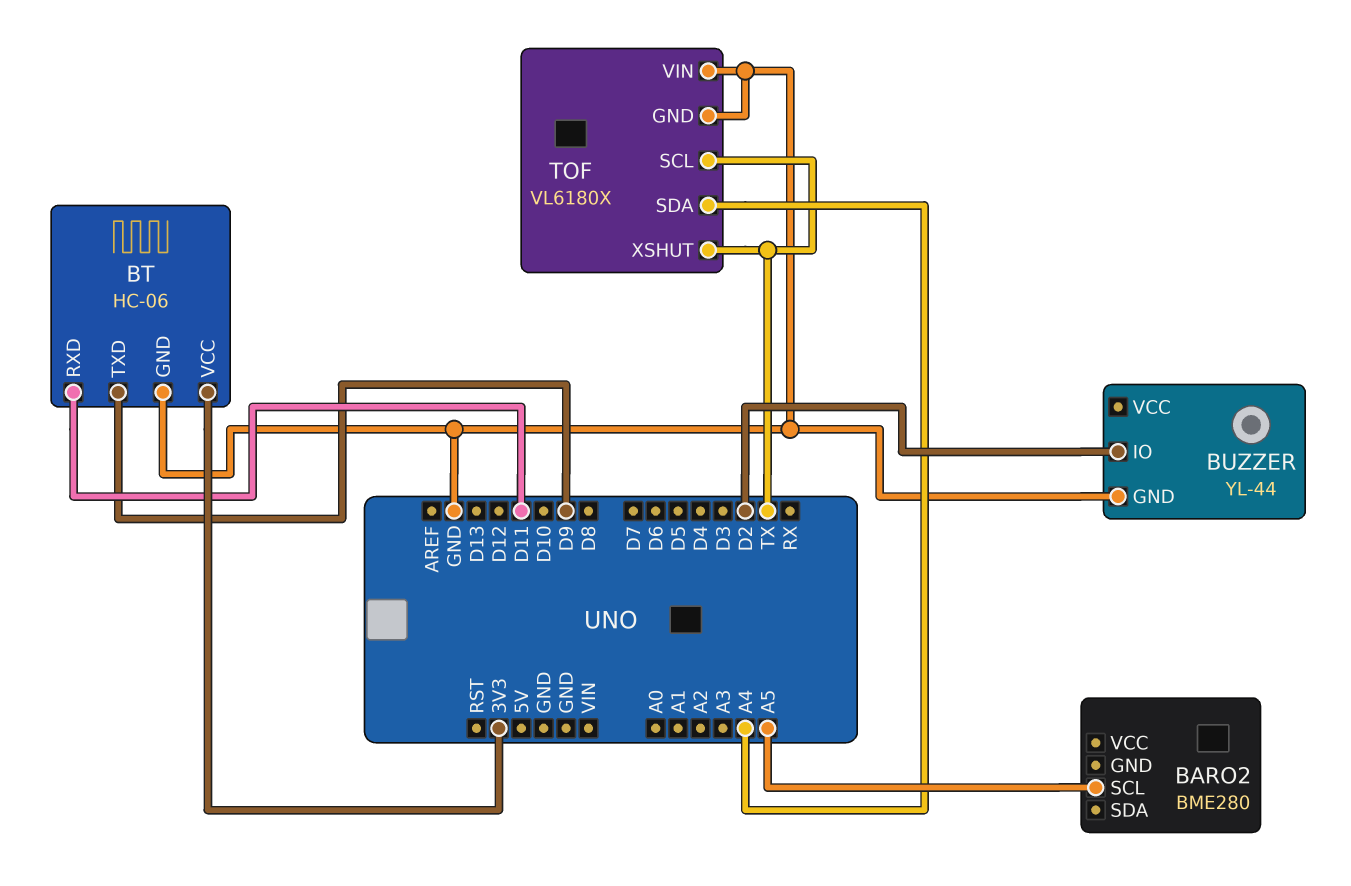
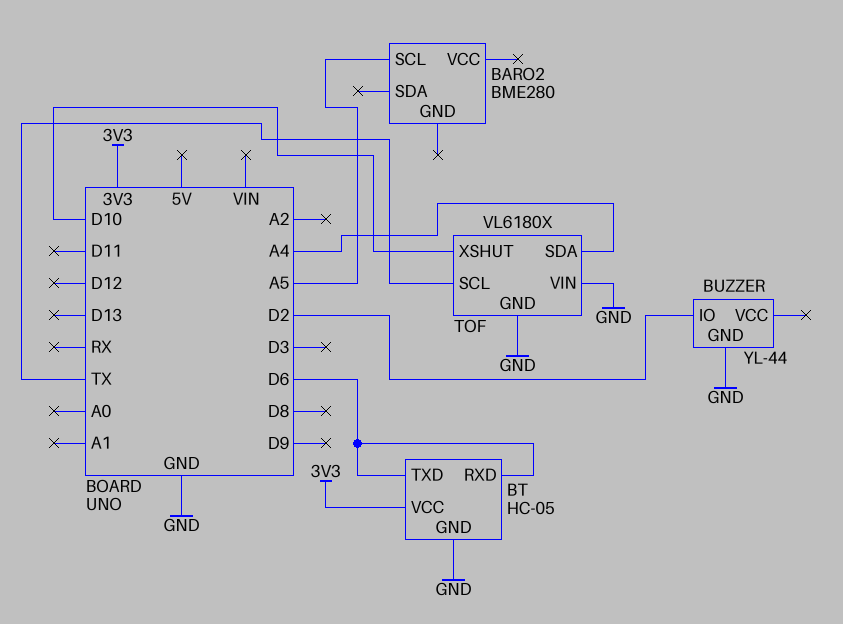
BT: HC-06 -> HC-05
BT pin RXD: D11 -> D6
BT pin TXD: D9 -> D6
TOF pin XSHUT: TX -> D10

